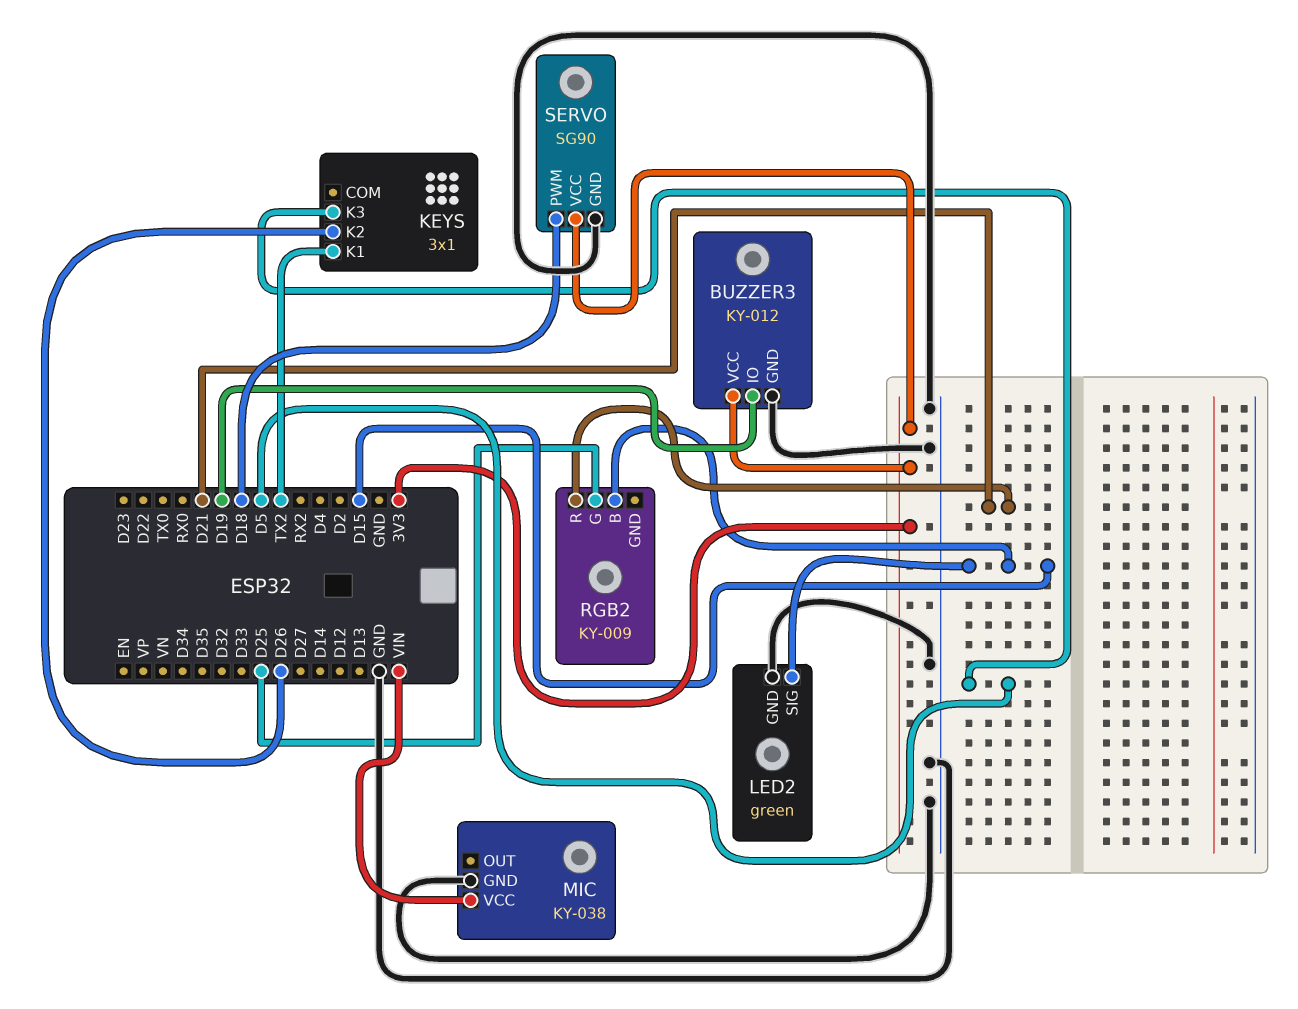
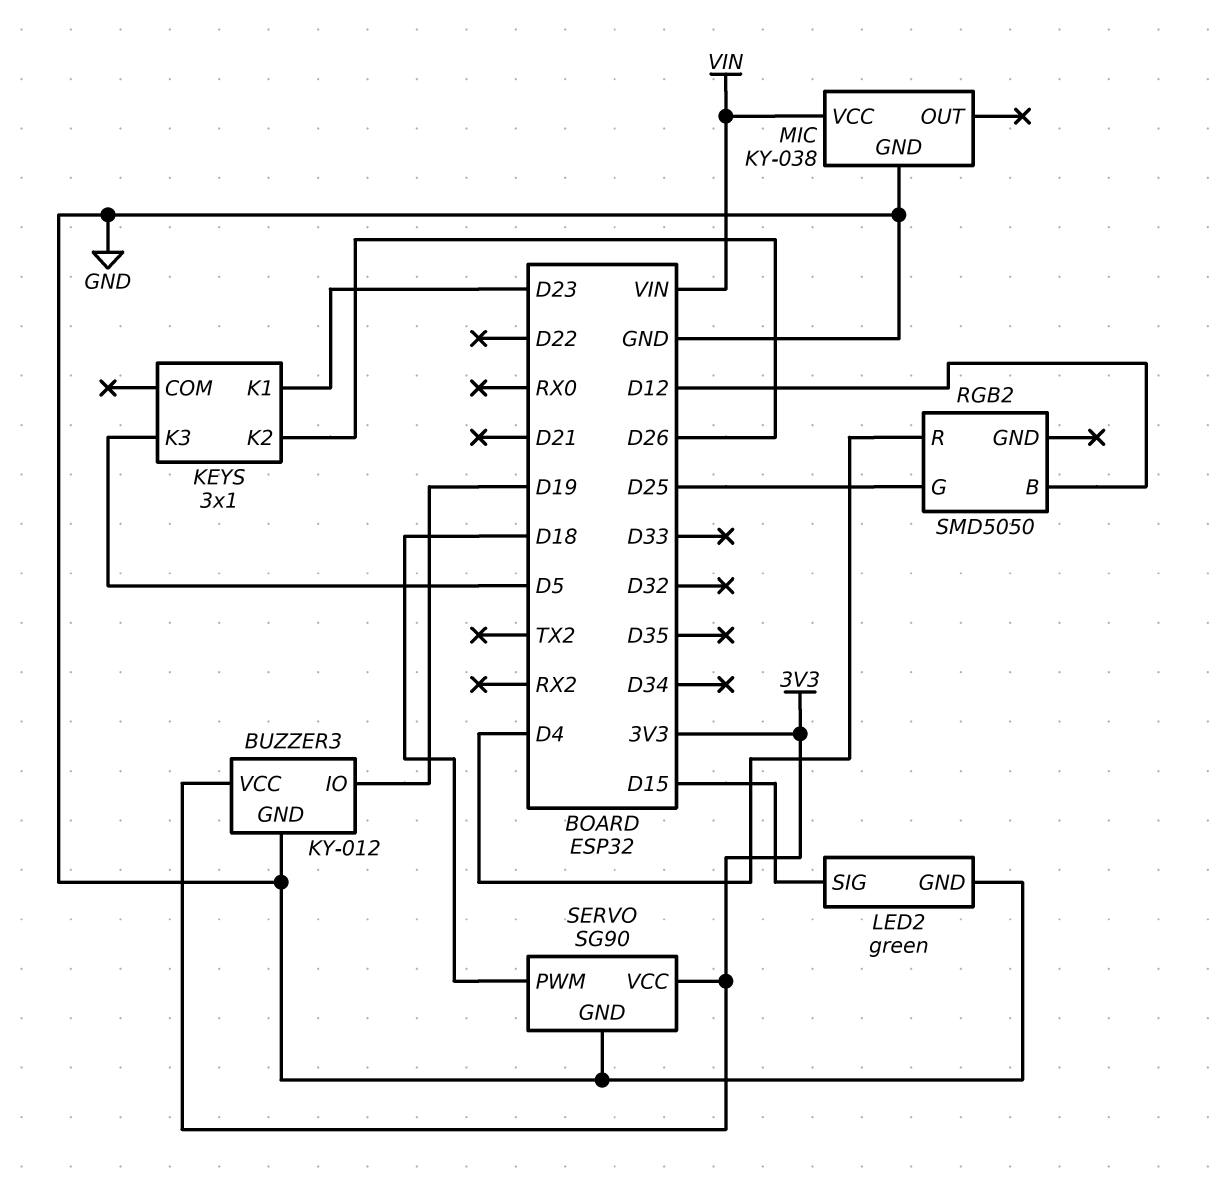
KEYS pin K1: TX2 -> D23
RGB2: KY-009 -> SMD5050
RGB2 pin B: D15 -> D12
RGB2 pin R: D21 -> D4

